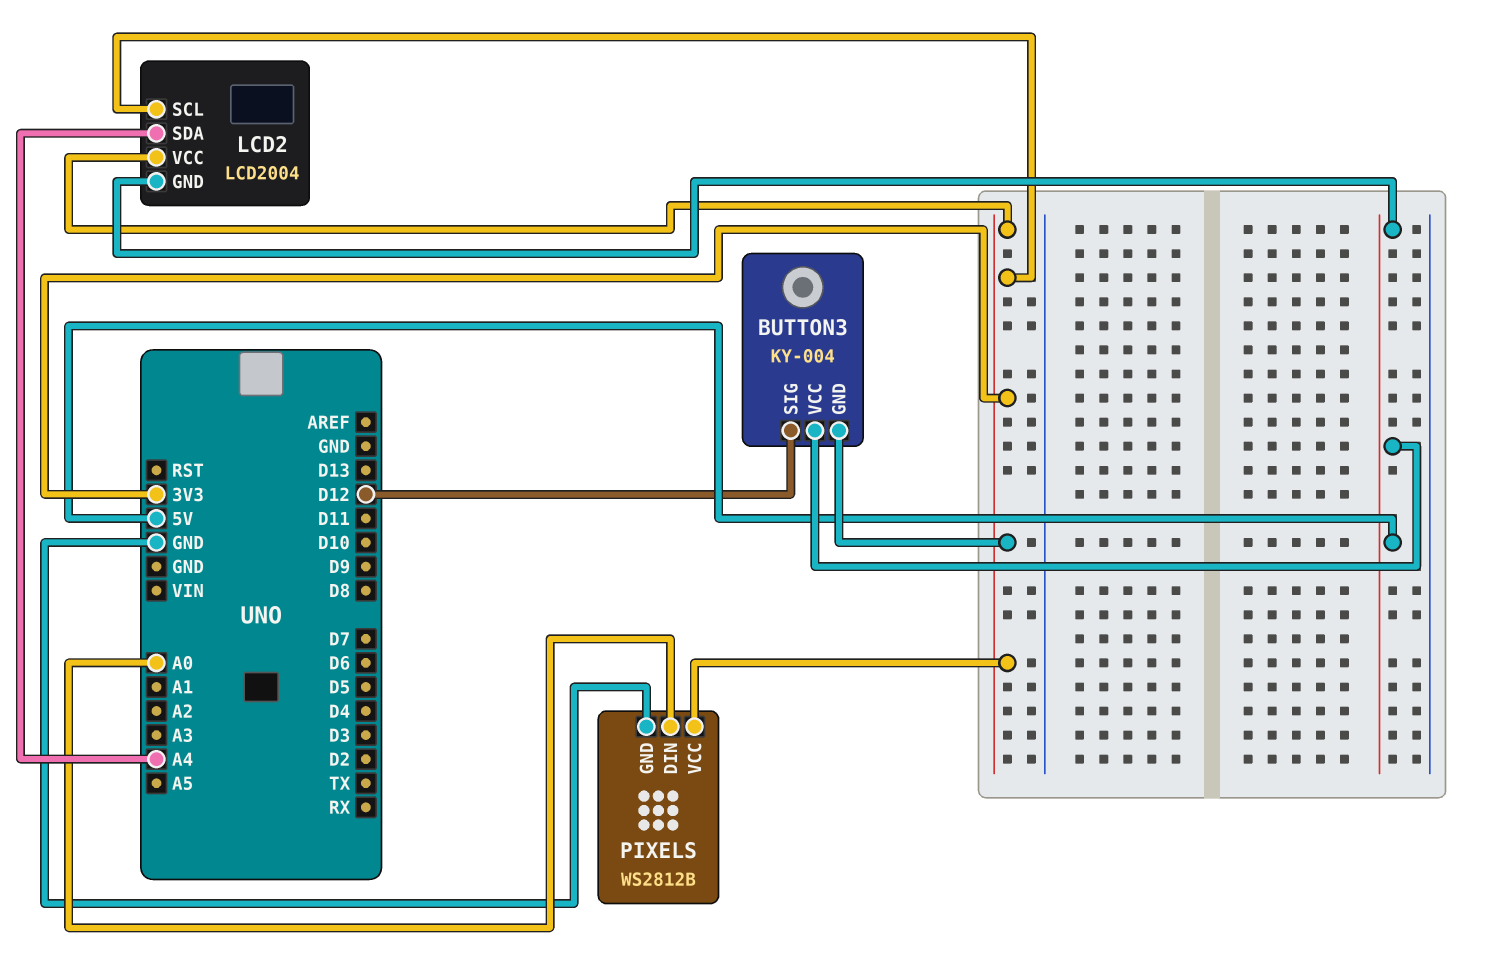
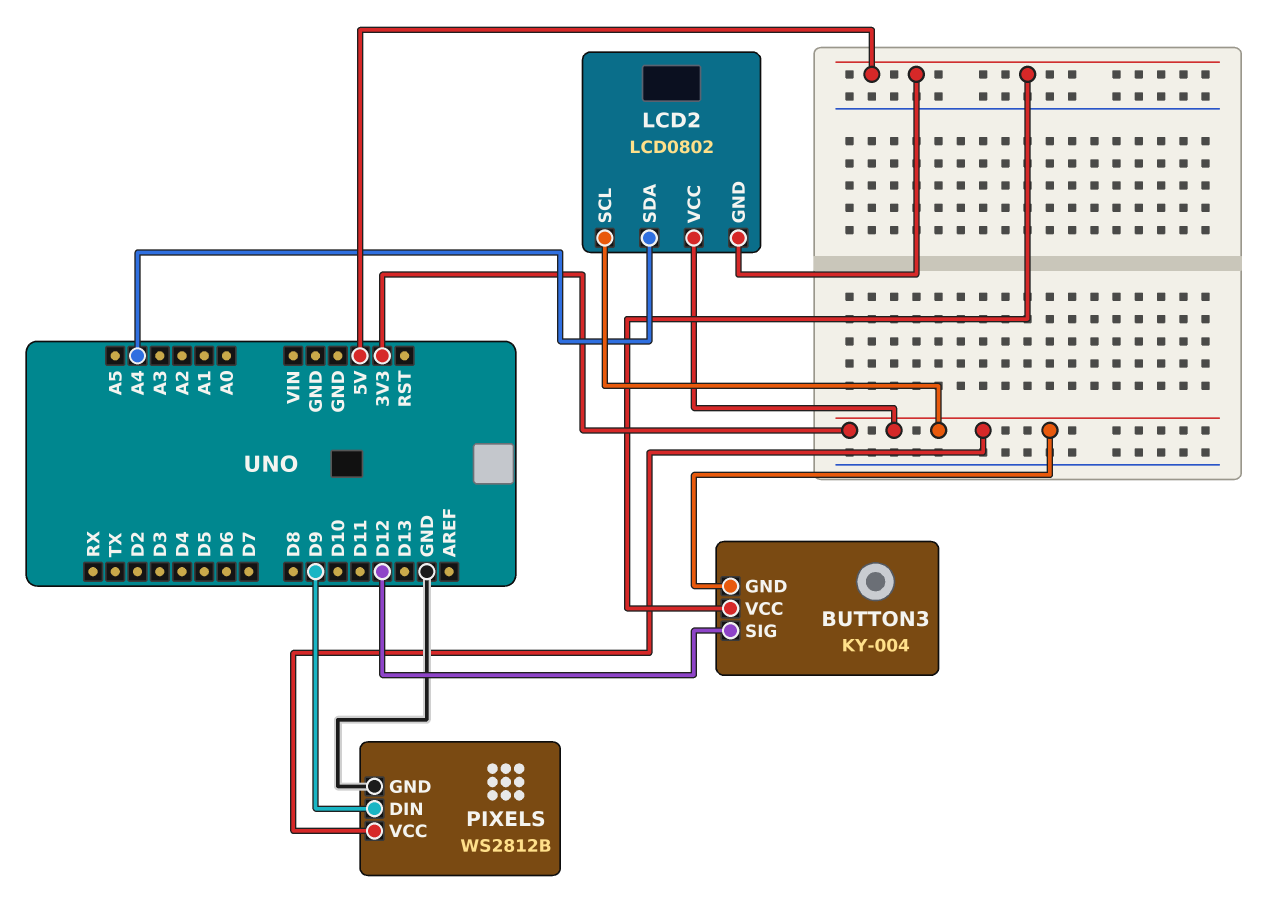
LCD2: LCD2004 -> LCD0802
PIXELS pin DIN: A0 -> D9

